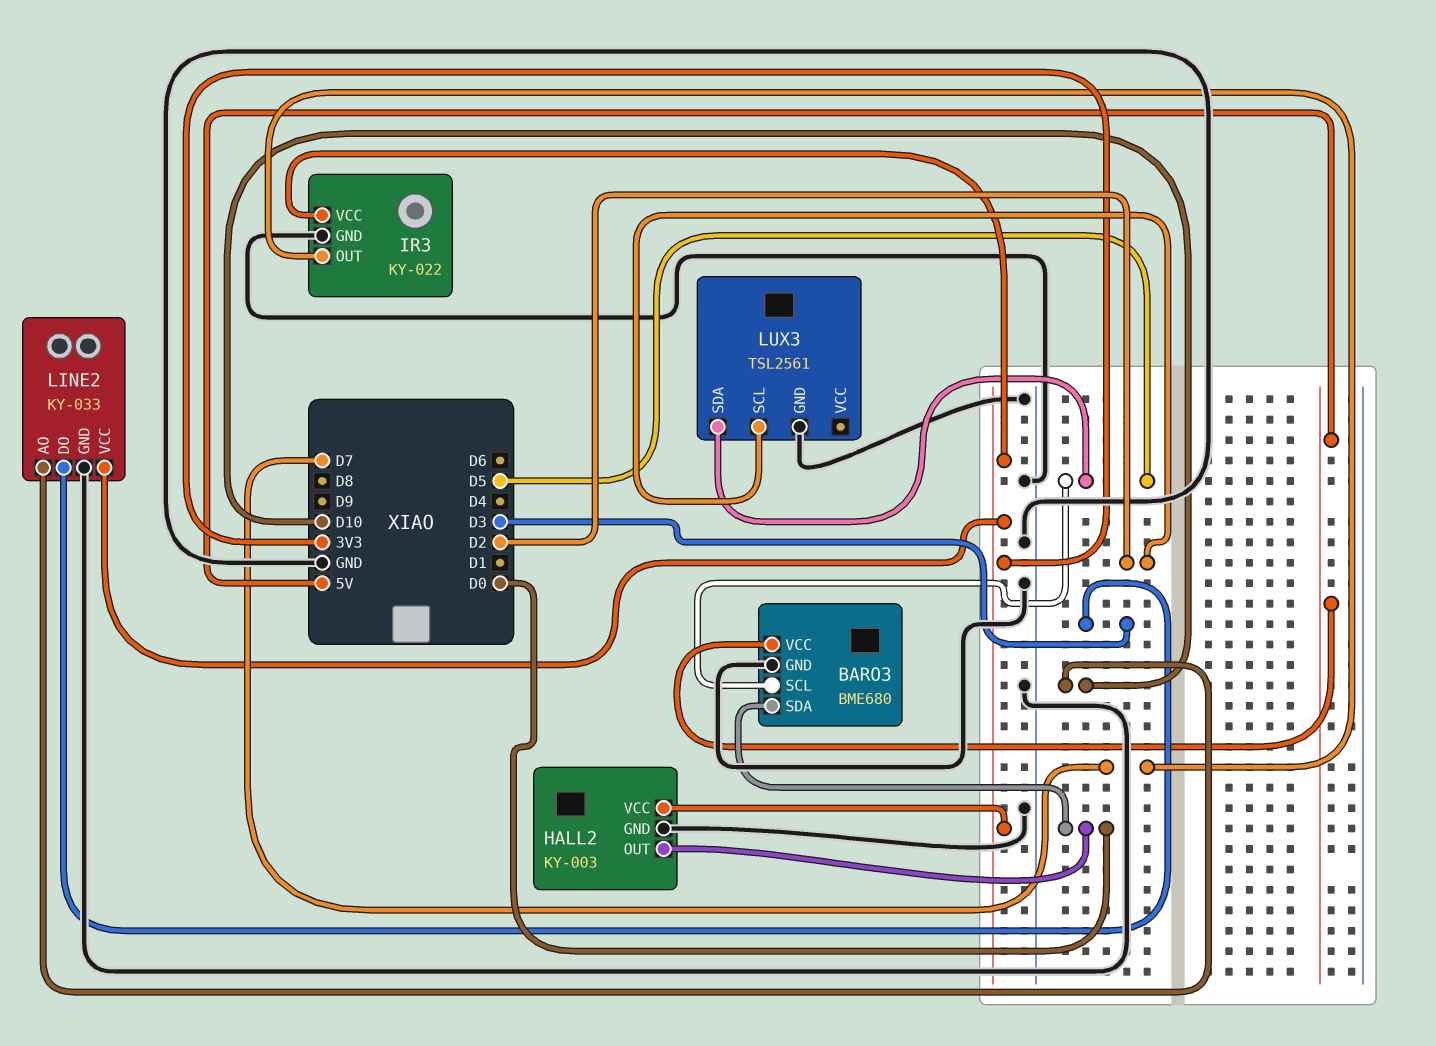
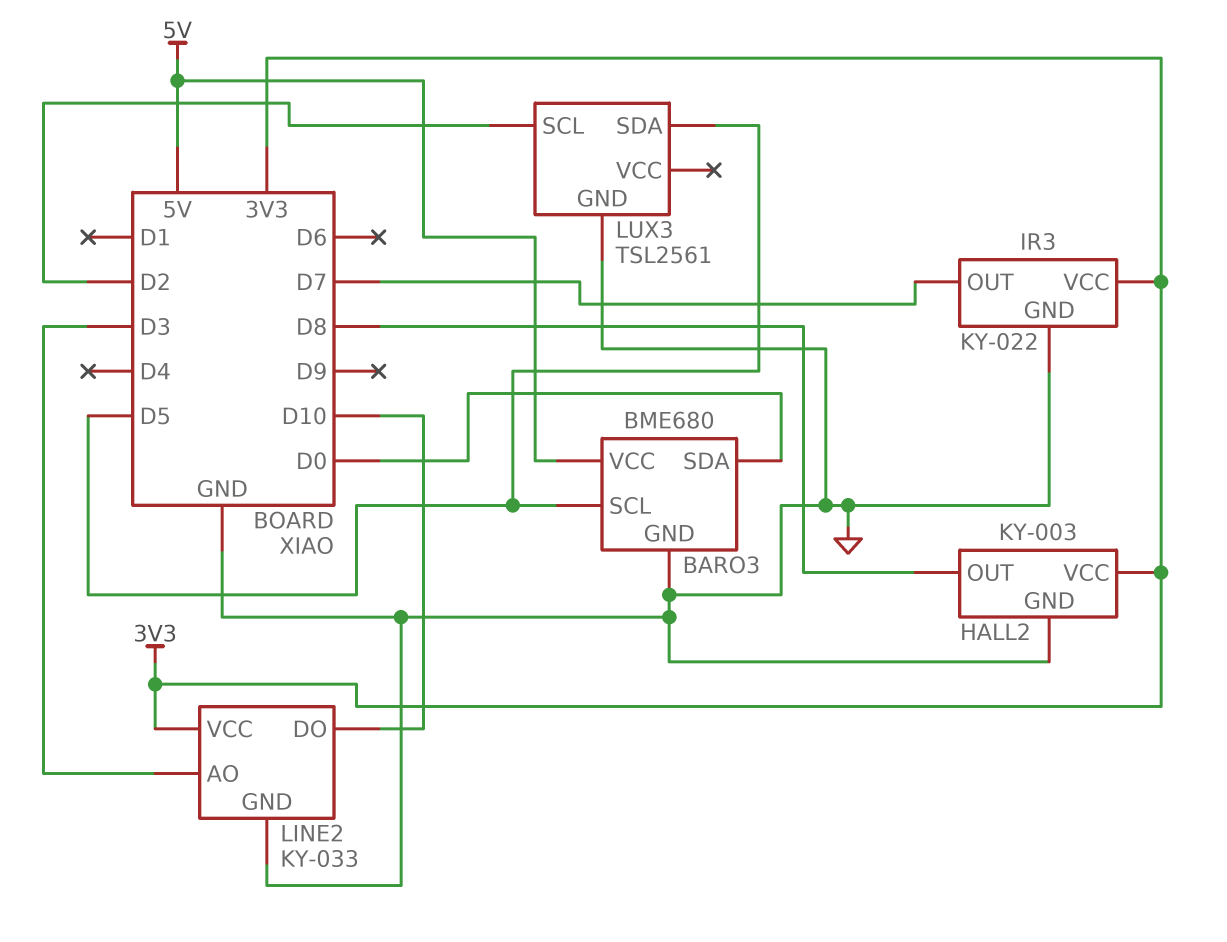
HALL2 pin OUT: D0 -> D8
LINE2 pin AO: D10 -> D3
LINE2 pin DO: D3 -> D10

